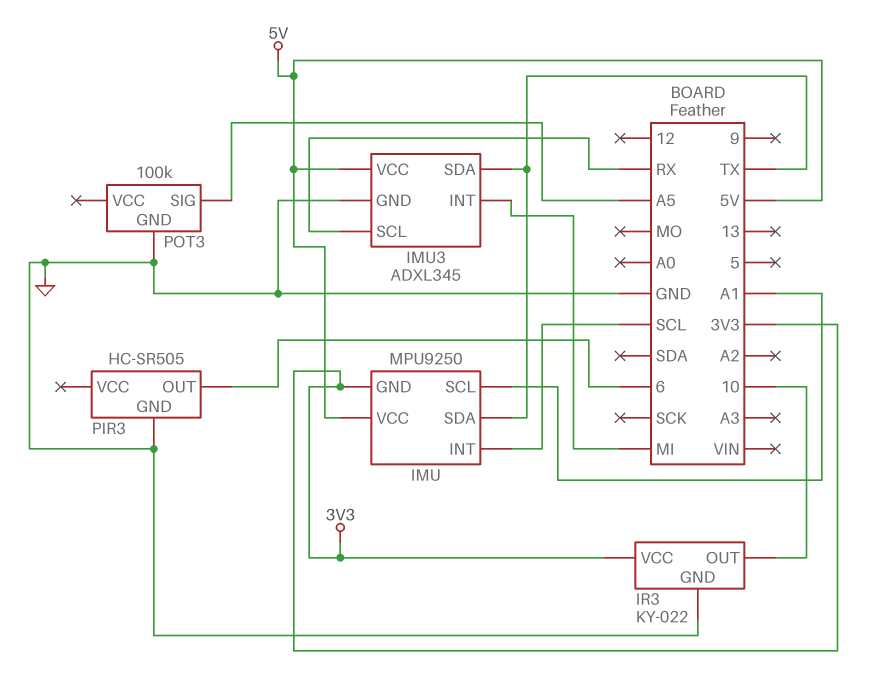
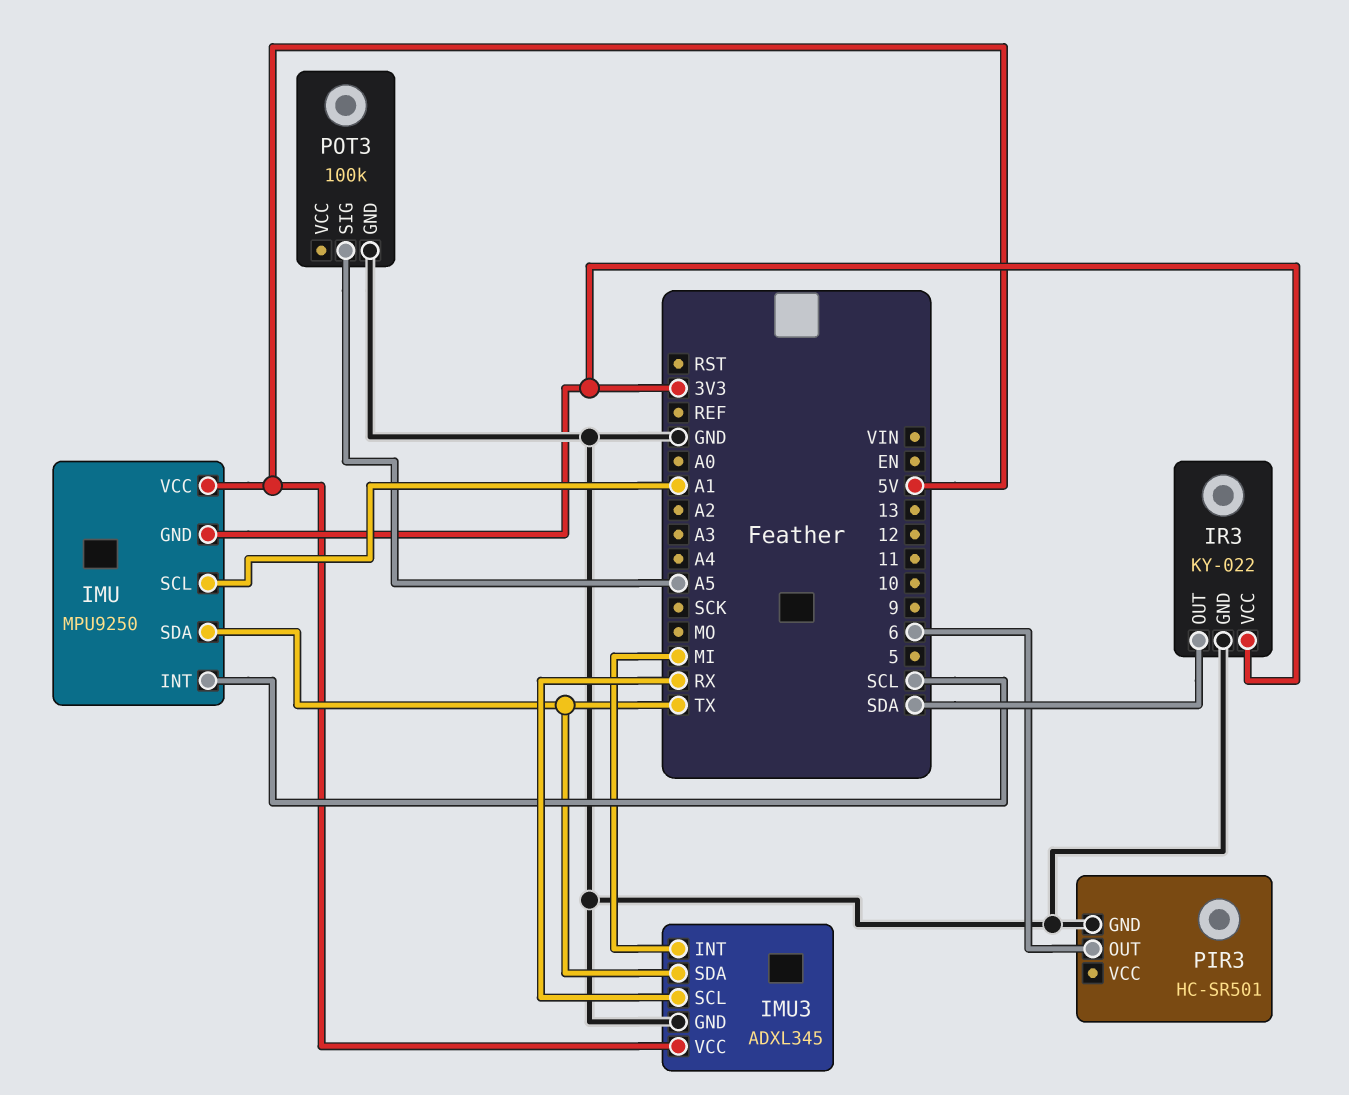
IR3 pin OUT: 10 -> SDA
PIR3: HC-SR505 -> HC-SR501

